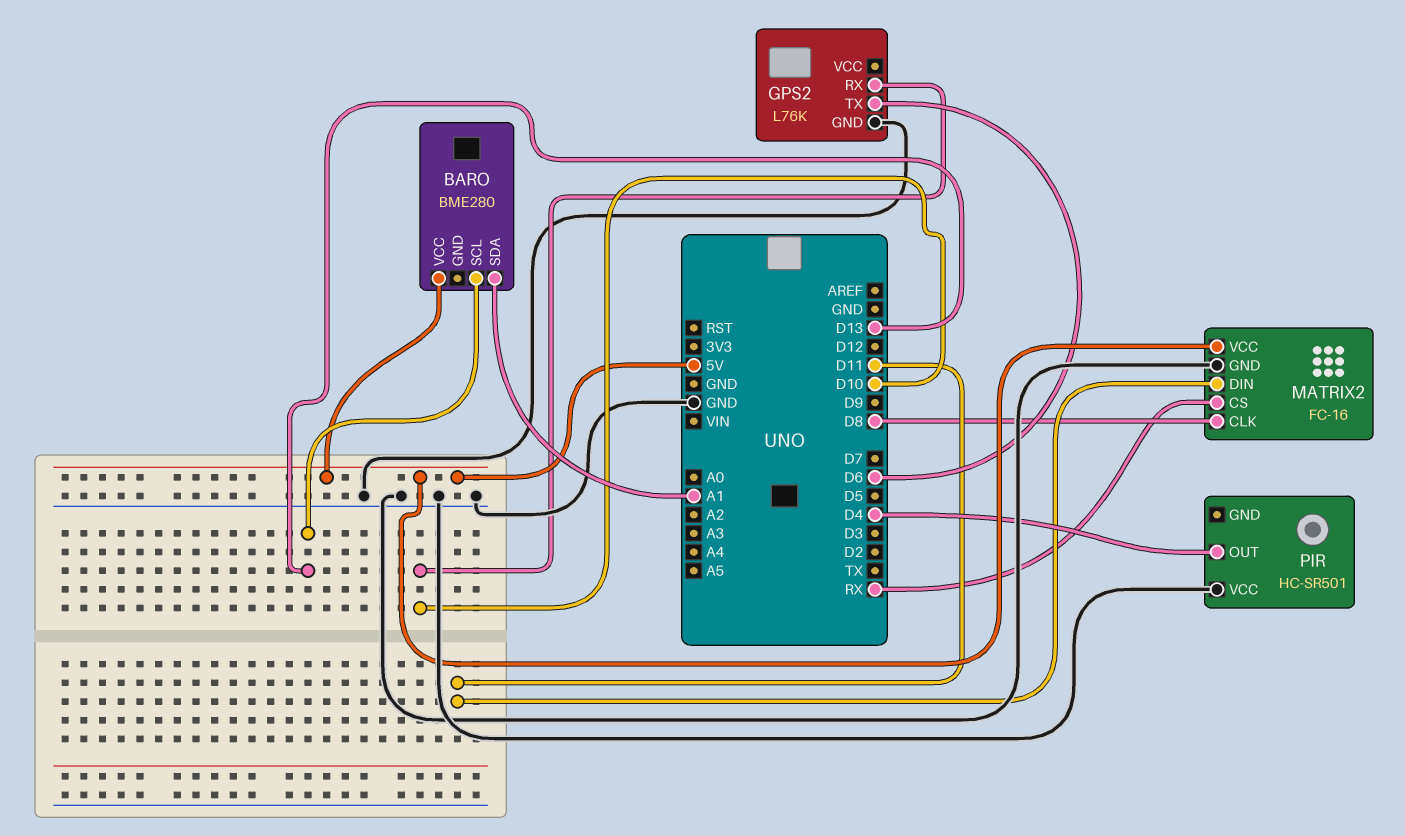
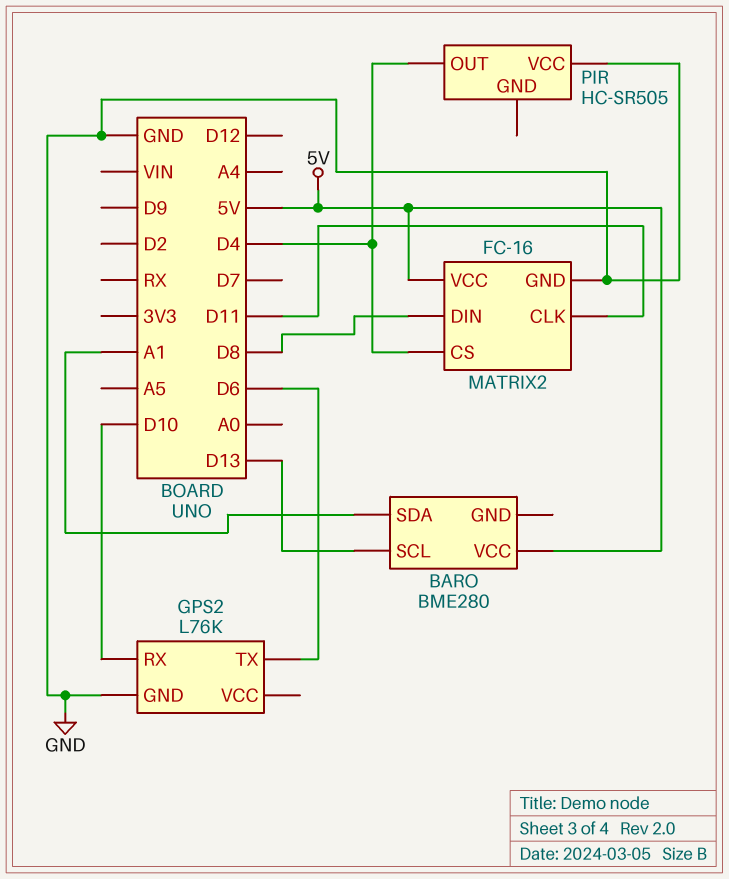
MATRIX2 pin CLK: D8 -> D11
MATRIX2 pin CS: RX -> D4
MATRIX2 pin DIN: D11 -> D8
PIR: HC-SR501 -> HC-SR505

